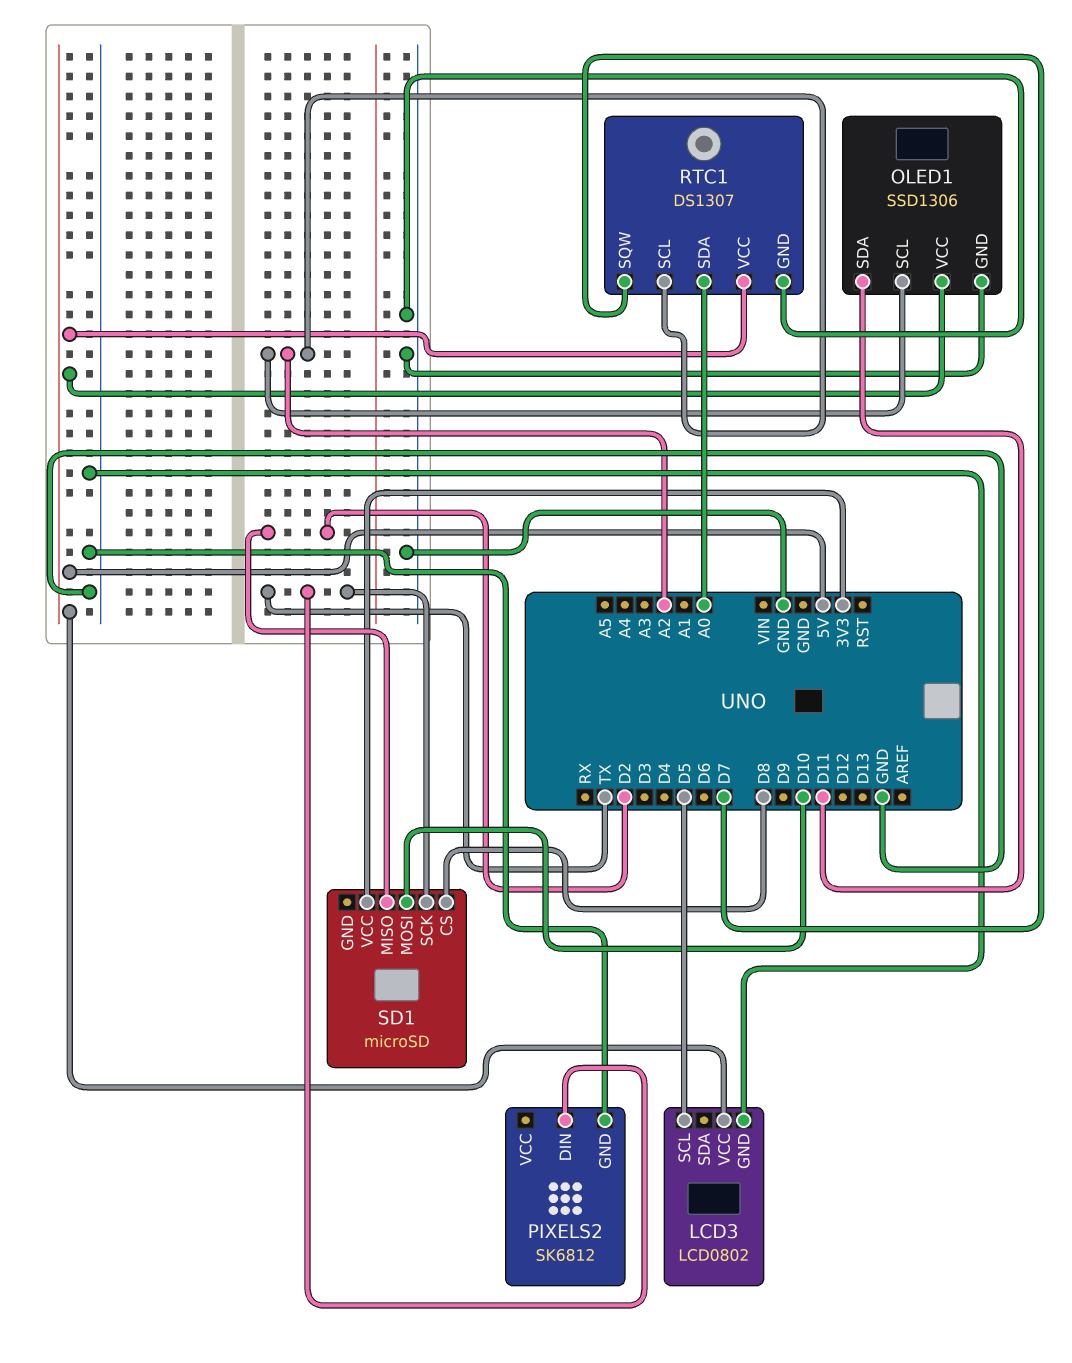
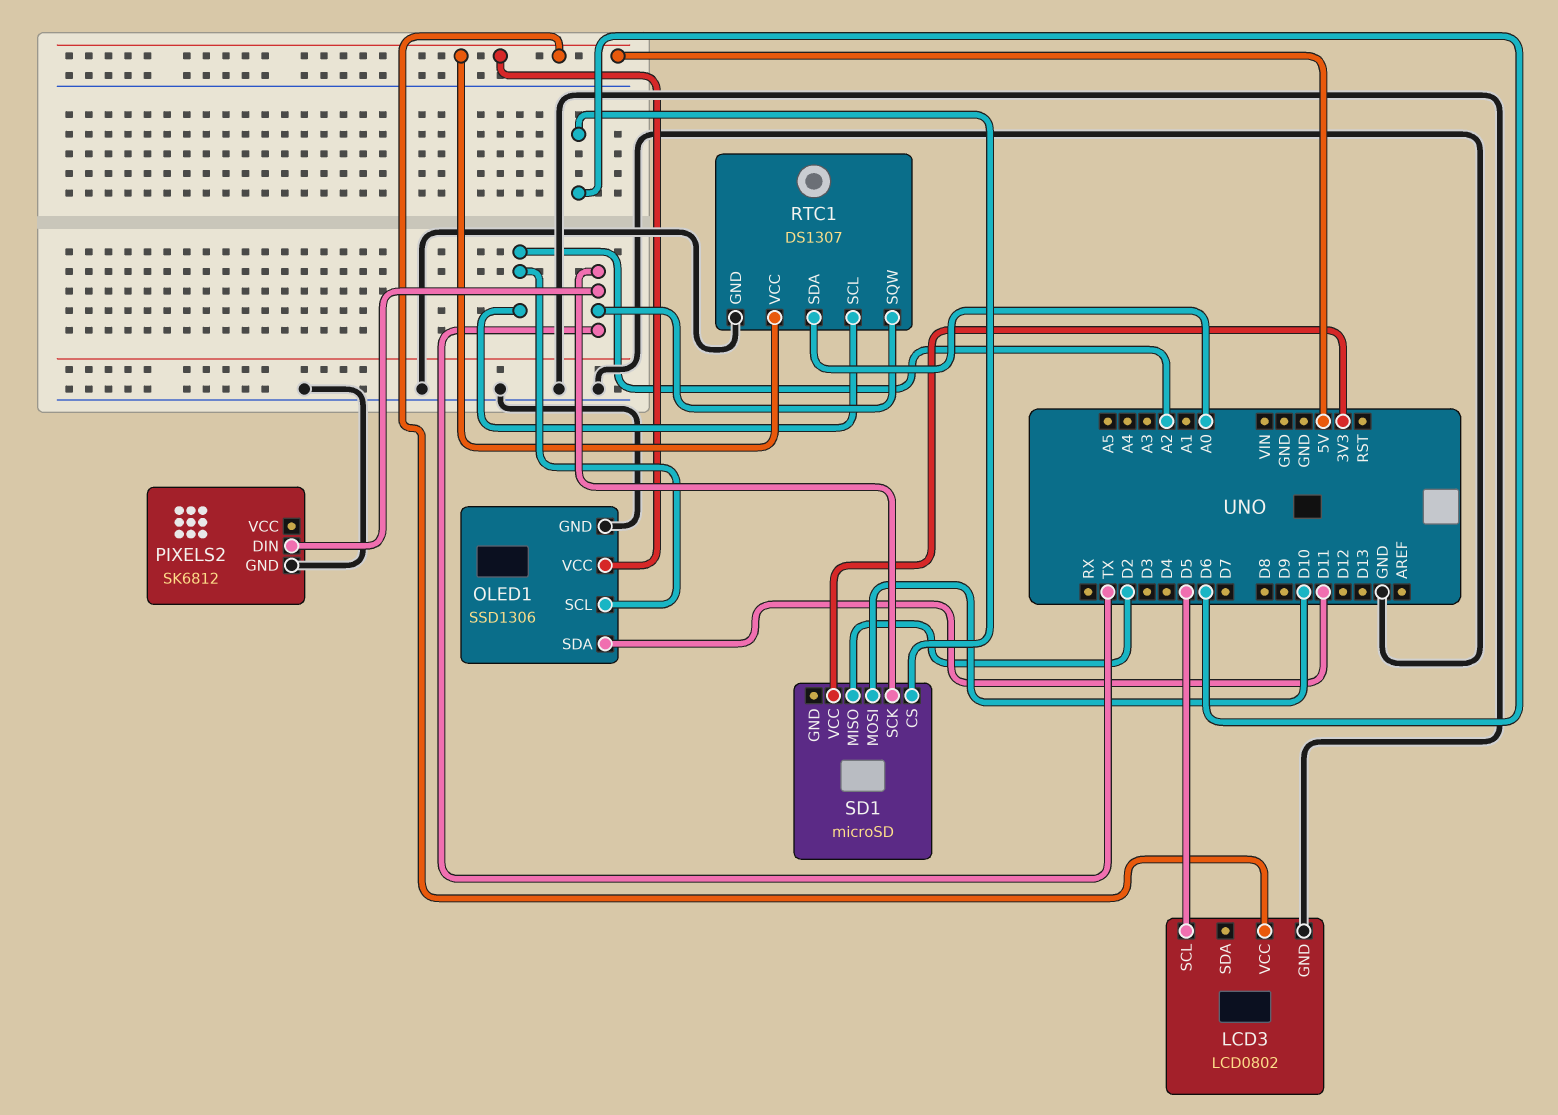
RTC1 pin SQW: D7 -> TX
SD1 pin CS: D8 -> D6

